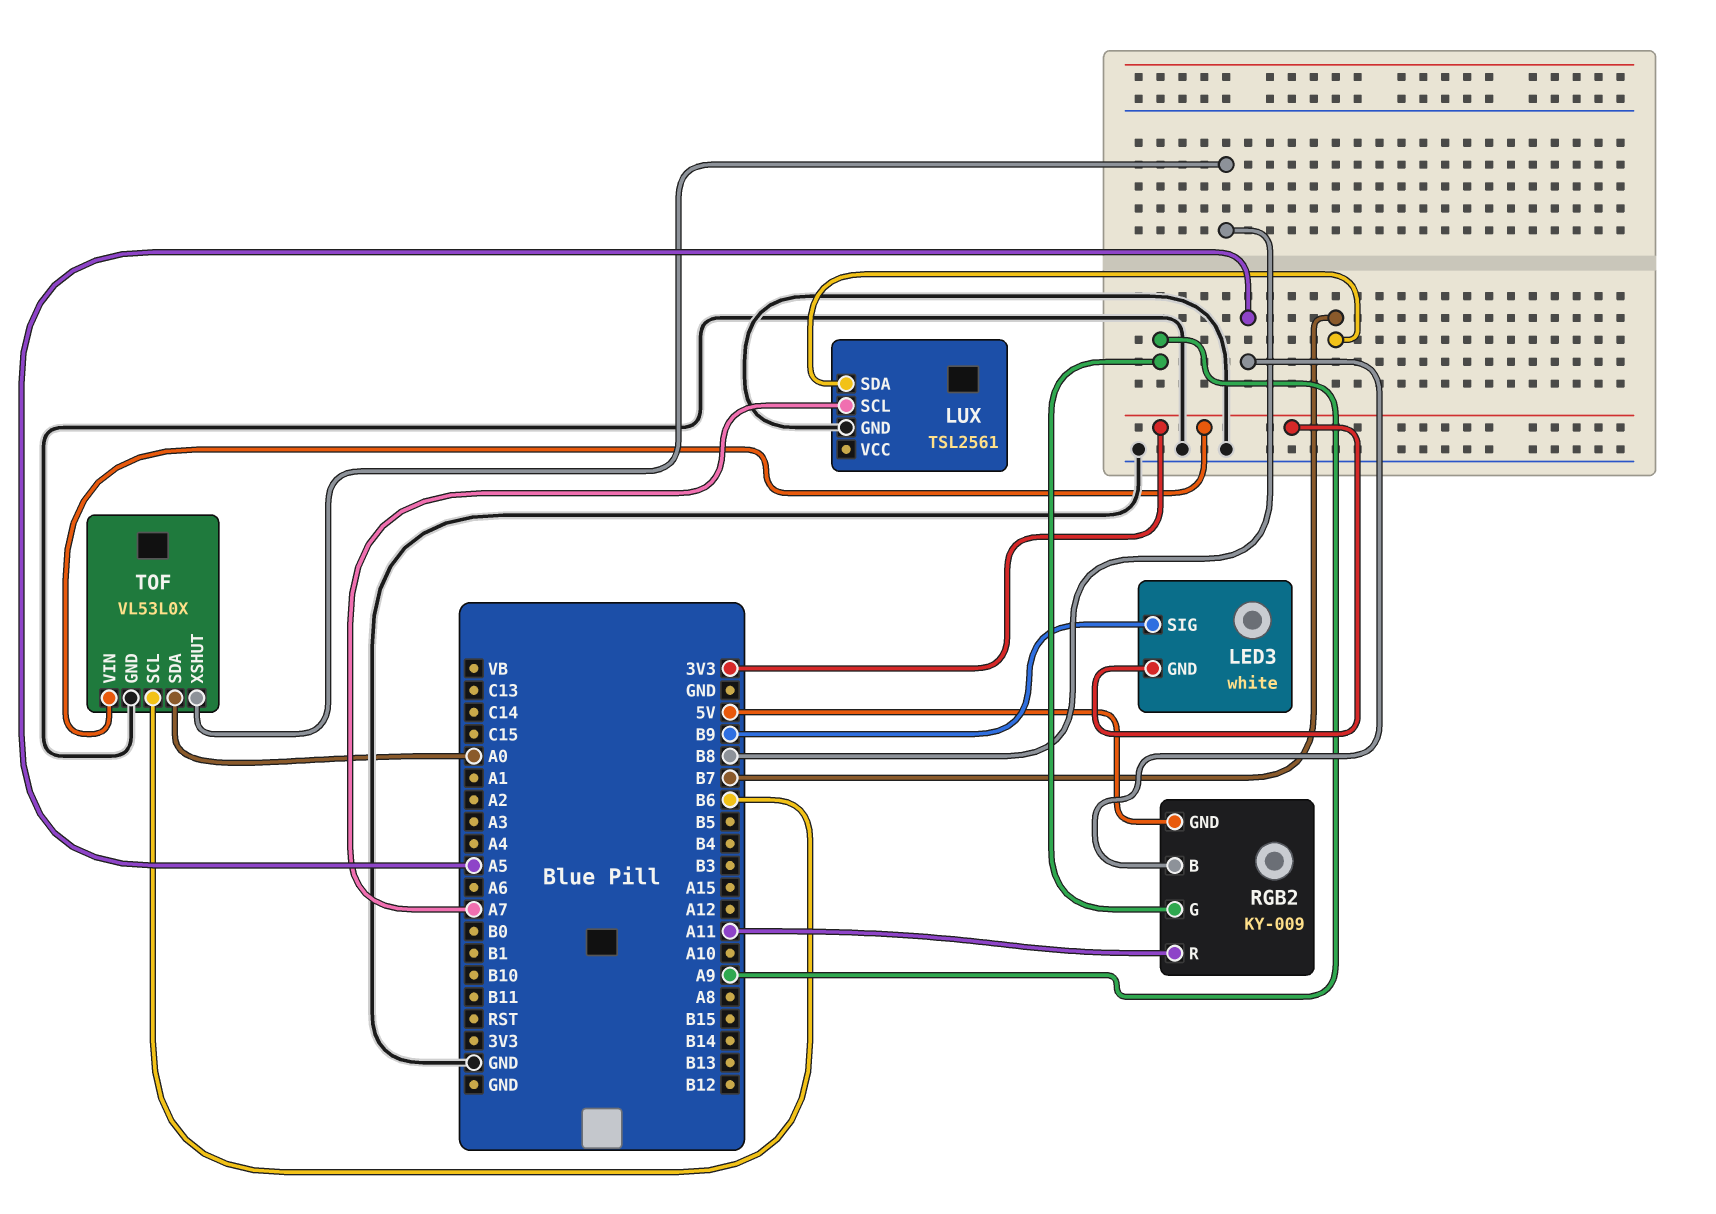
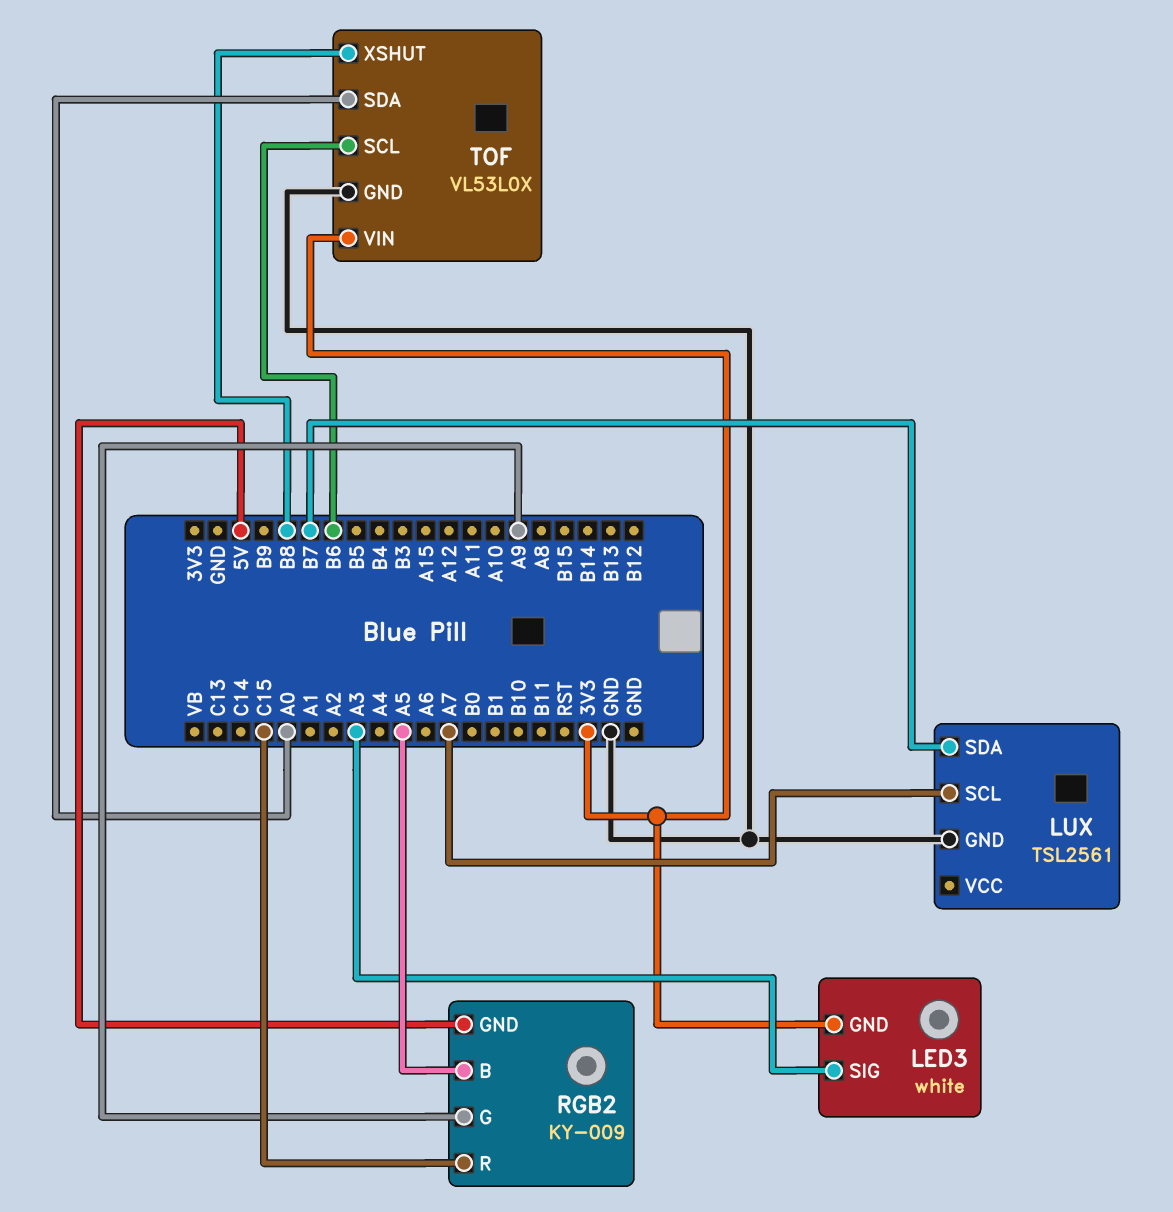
LED3 pin SIG: B9 -> A3
RGB2 pin R: A11 -> C15

